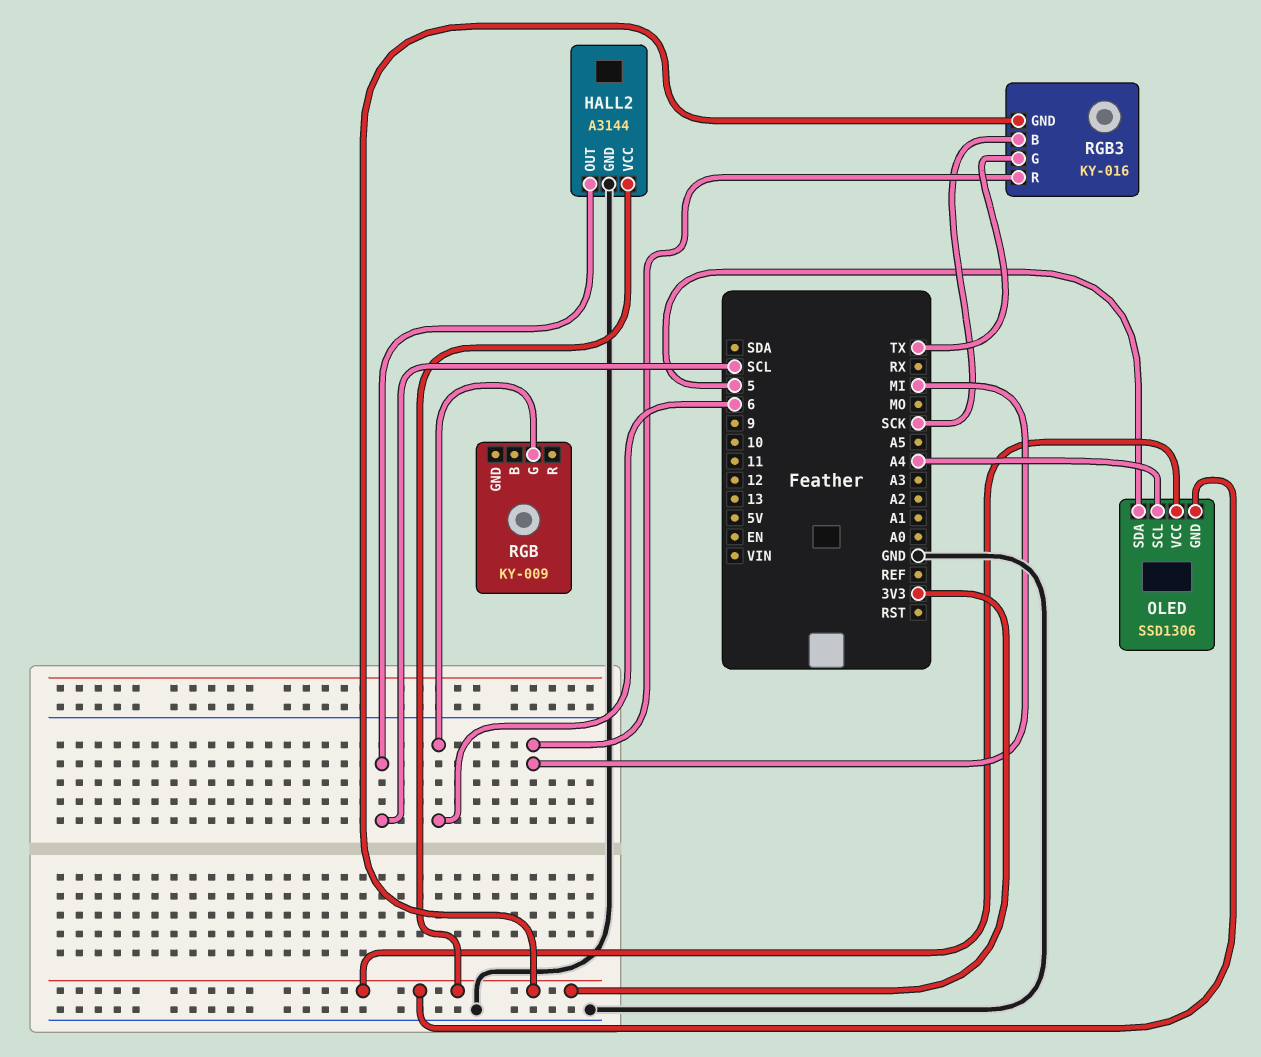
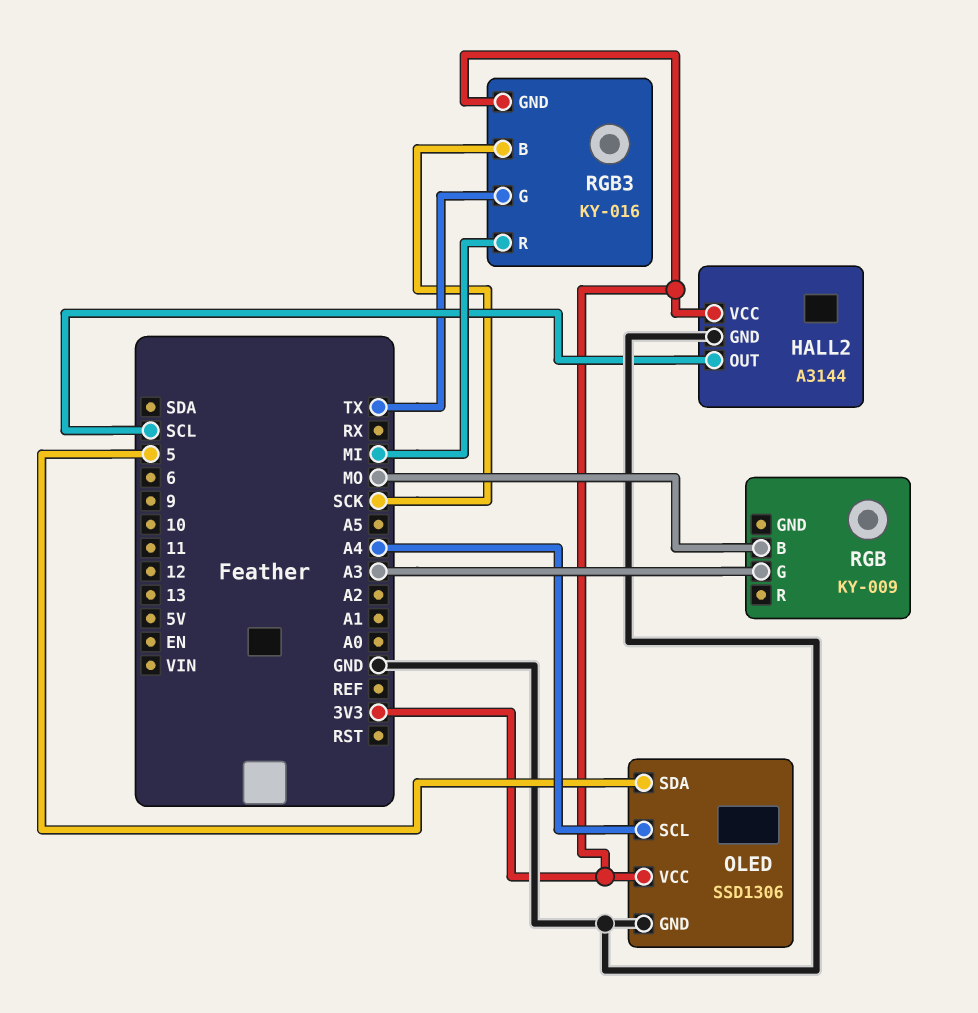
OLED pin GND: 3V3 -> GND
RGB pin B: none -> MO
RGB pin G: 6 -> A3

